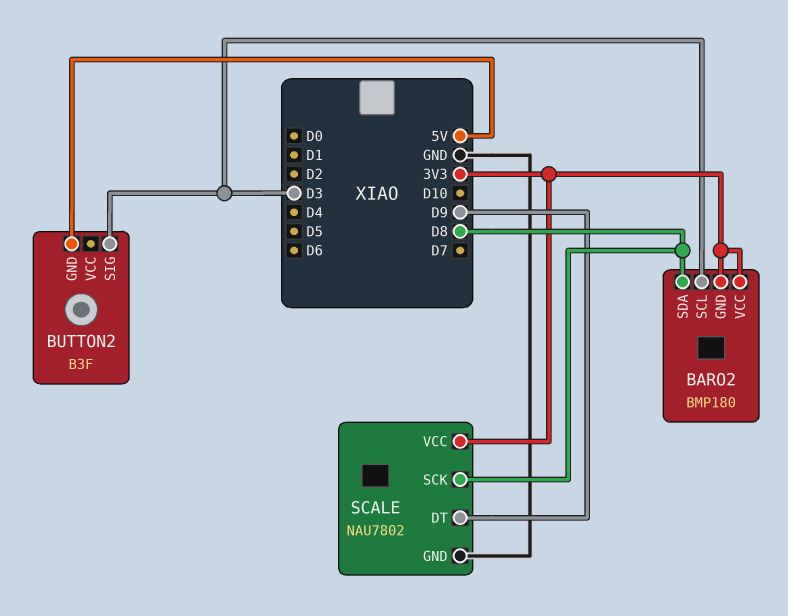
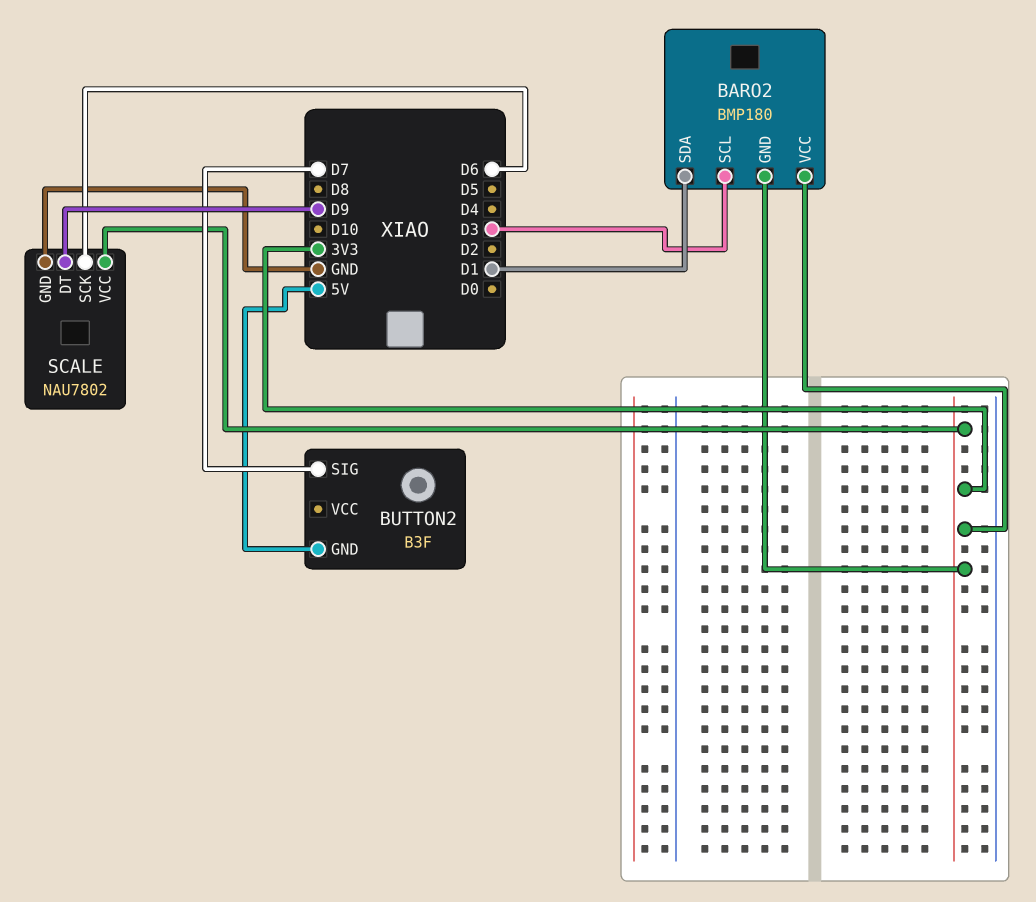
BARO2 pin SDA: D8 -> D1
BUTTON2 pin SIG: D3 -> D7
SCALE pin SCK: D8 -> D6

